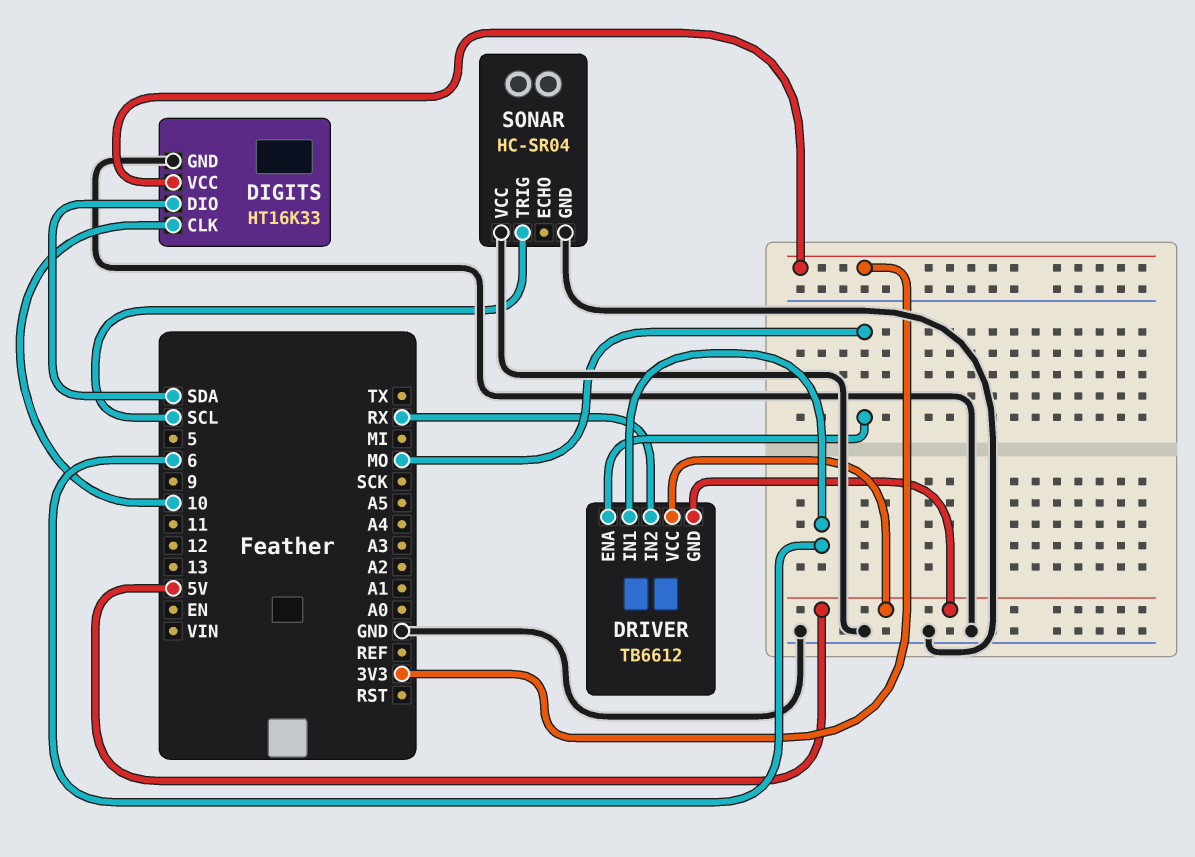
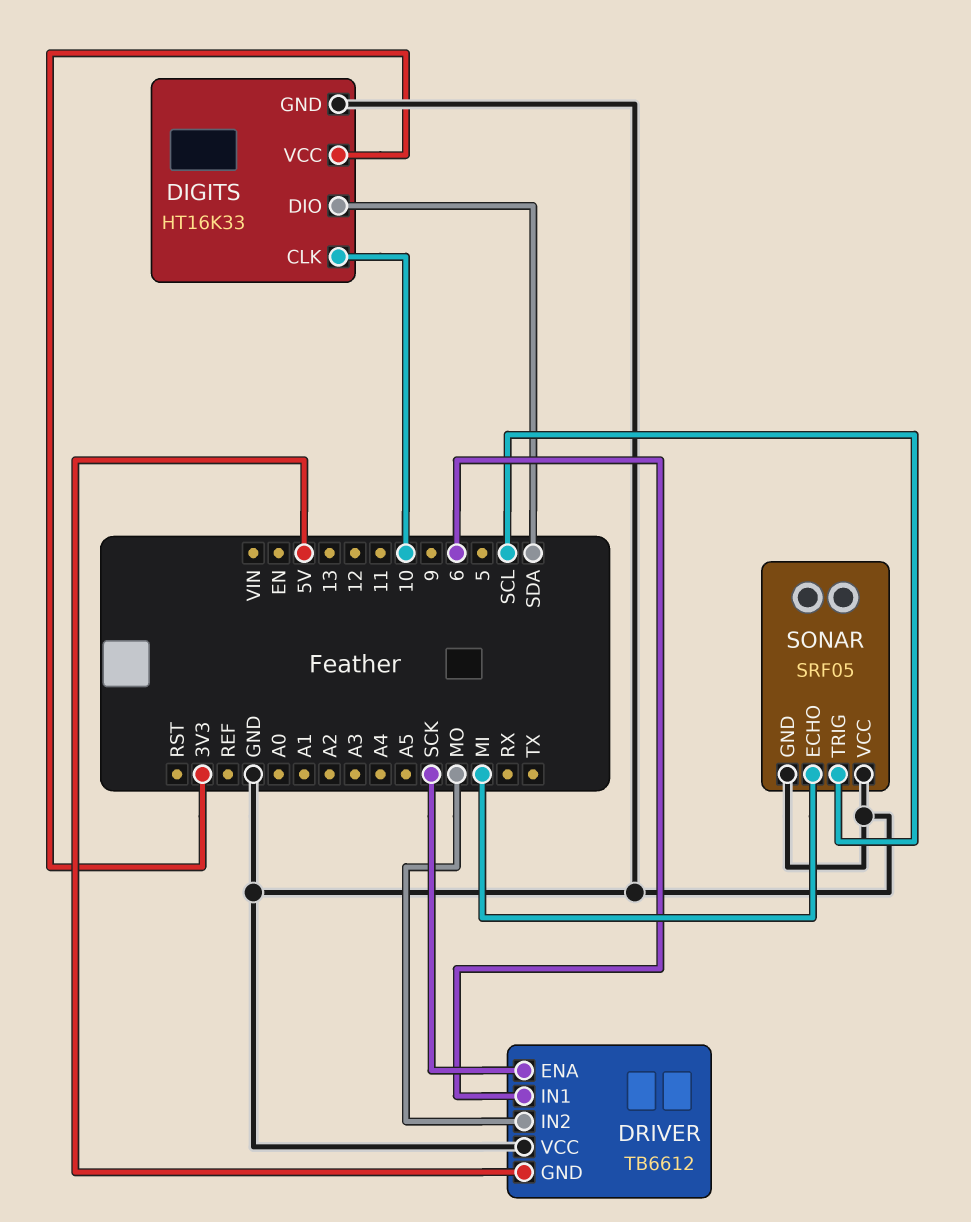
DRIVER pin ENA: MO -> SCK
DRIVER pin IN2: RX -> MO
DRIVER pin VCC: 5V -> GND
SONAR: HC-SR04 -> SRF05
SONAR pin ECHO: none -> MI

